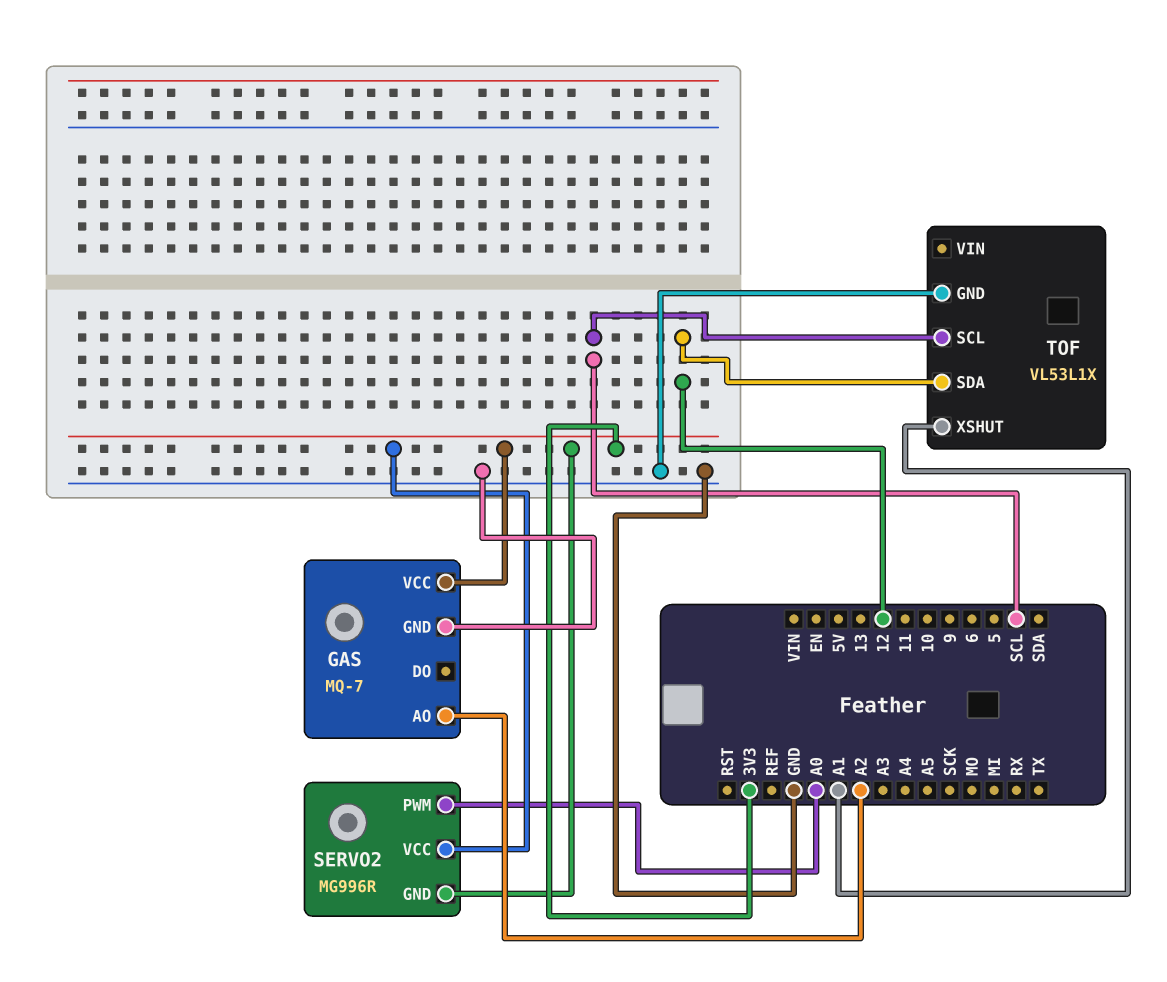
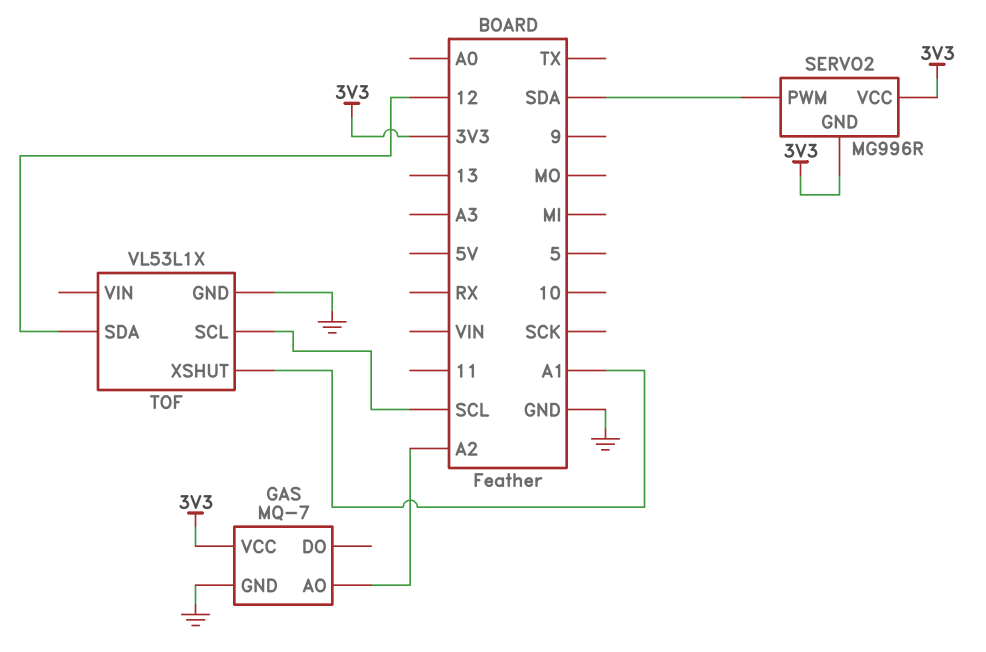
SERVO2 pin PWM: A0 -> SDA

